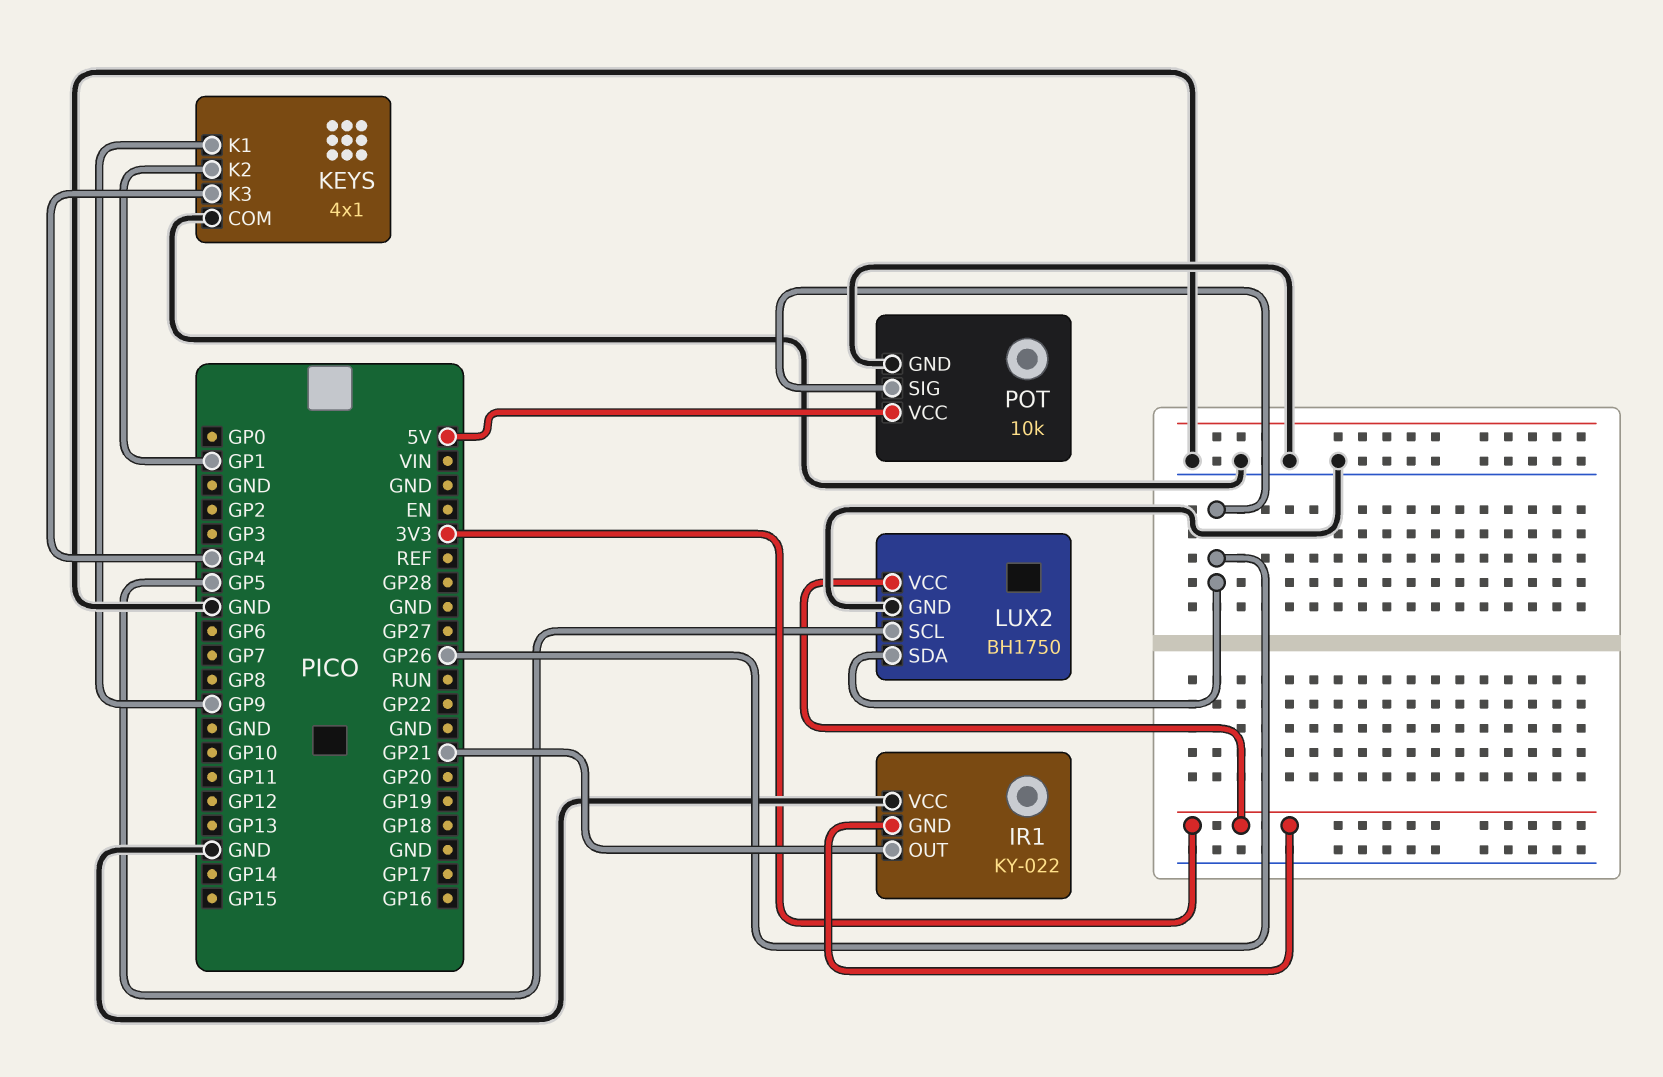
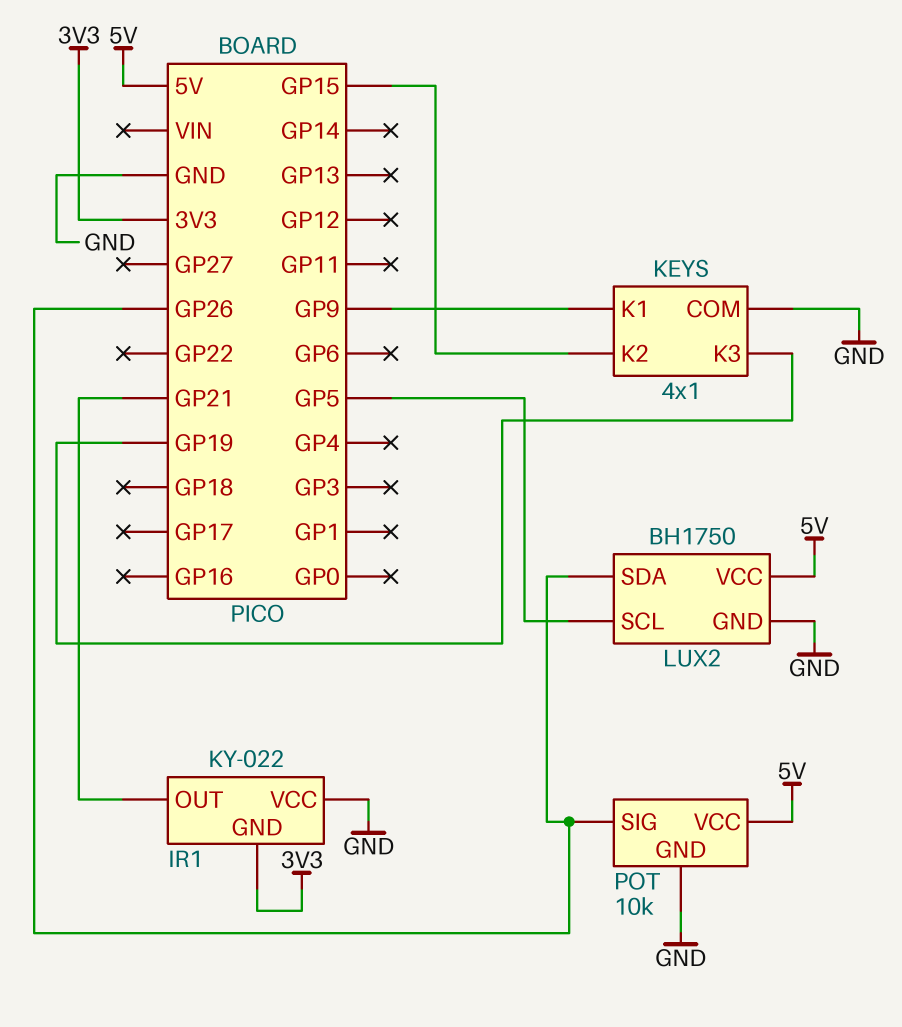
KEYS pin K2: GP1 -> GP15
KEYS pin K3: GP4 -> GP19
LUX2 pin VCC: 3V3 -> 5V

